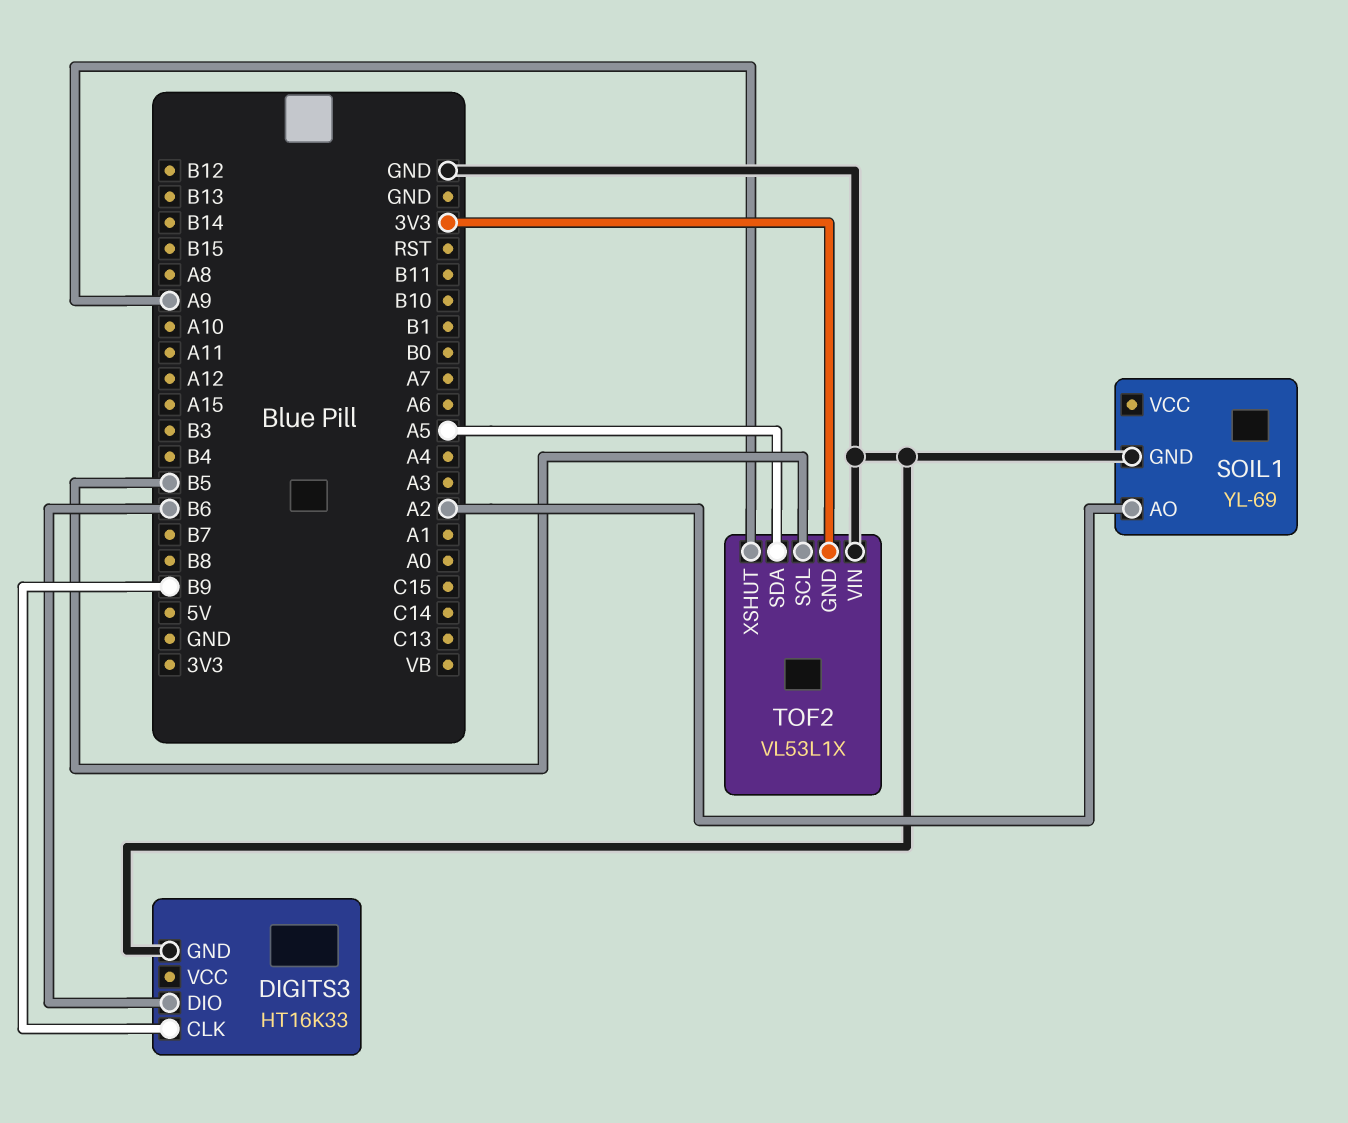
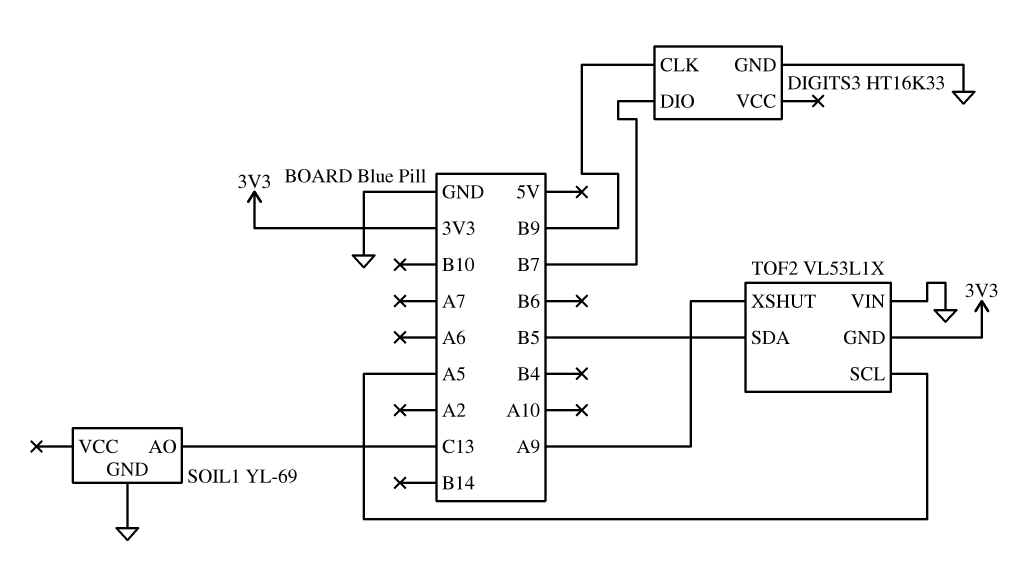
DIGITS3 pin DIO: B6 -> B7
SOIL1 pin AO: A2 -> C13
TOF2 pin SCL: B5 -> A5
TOF2 pin SDA: A5 -> B5

